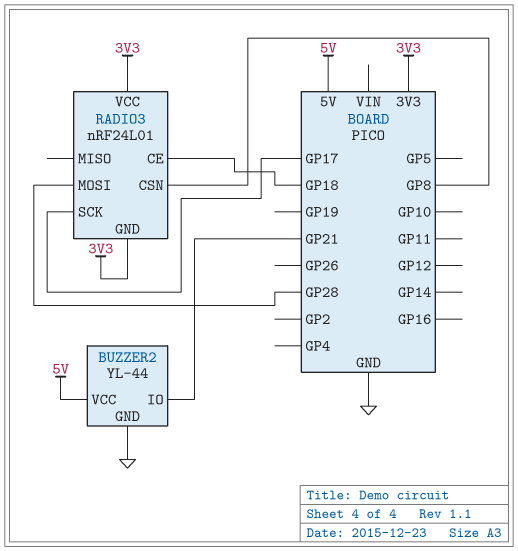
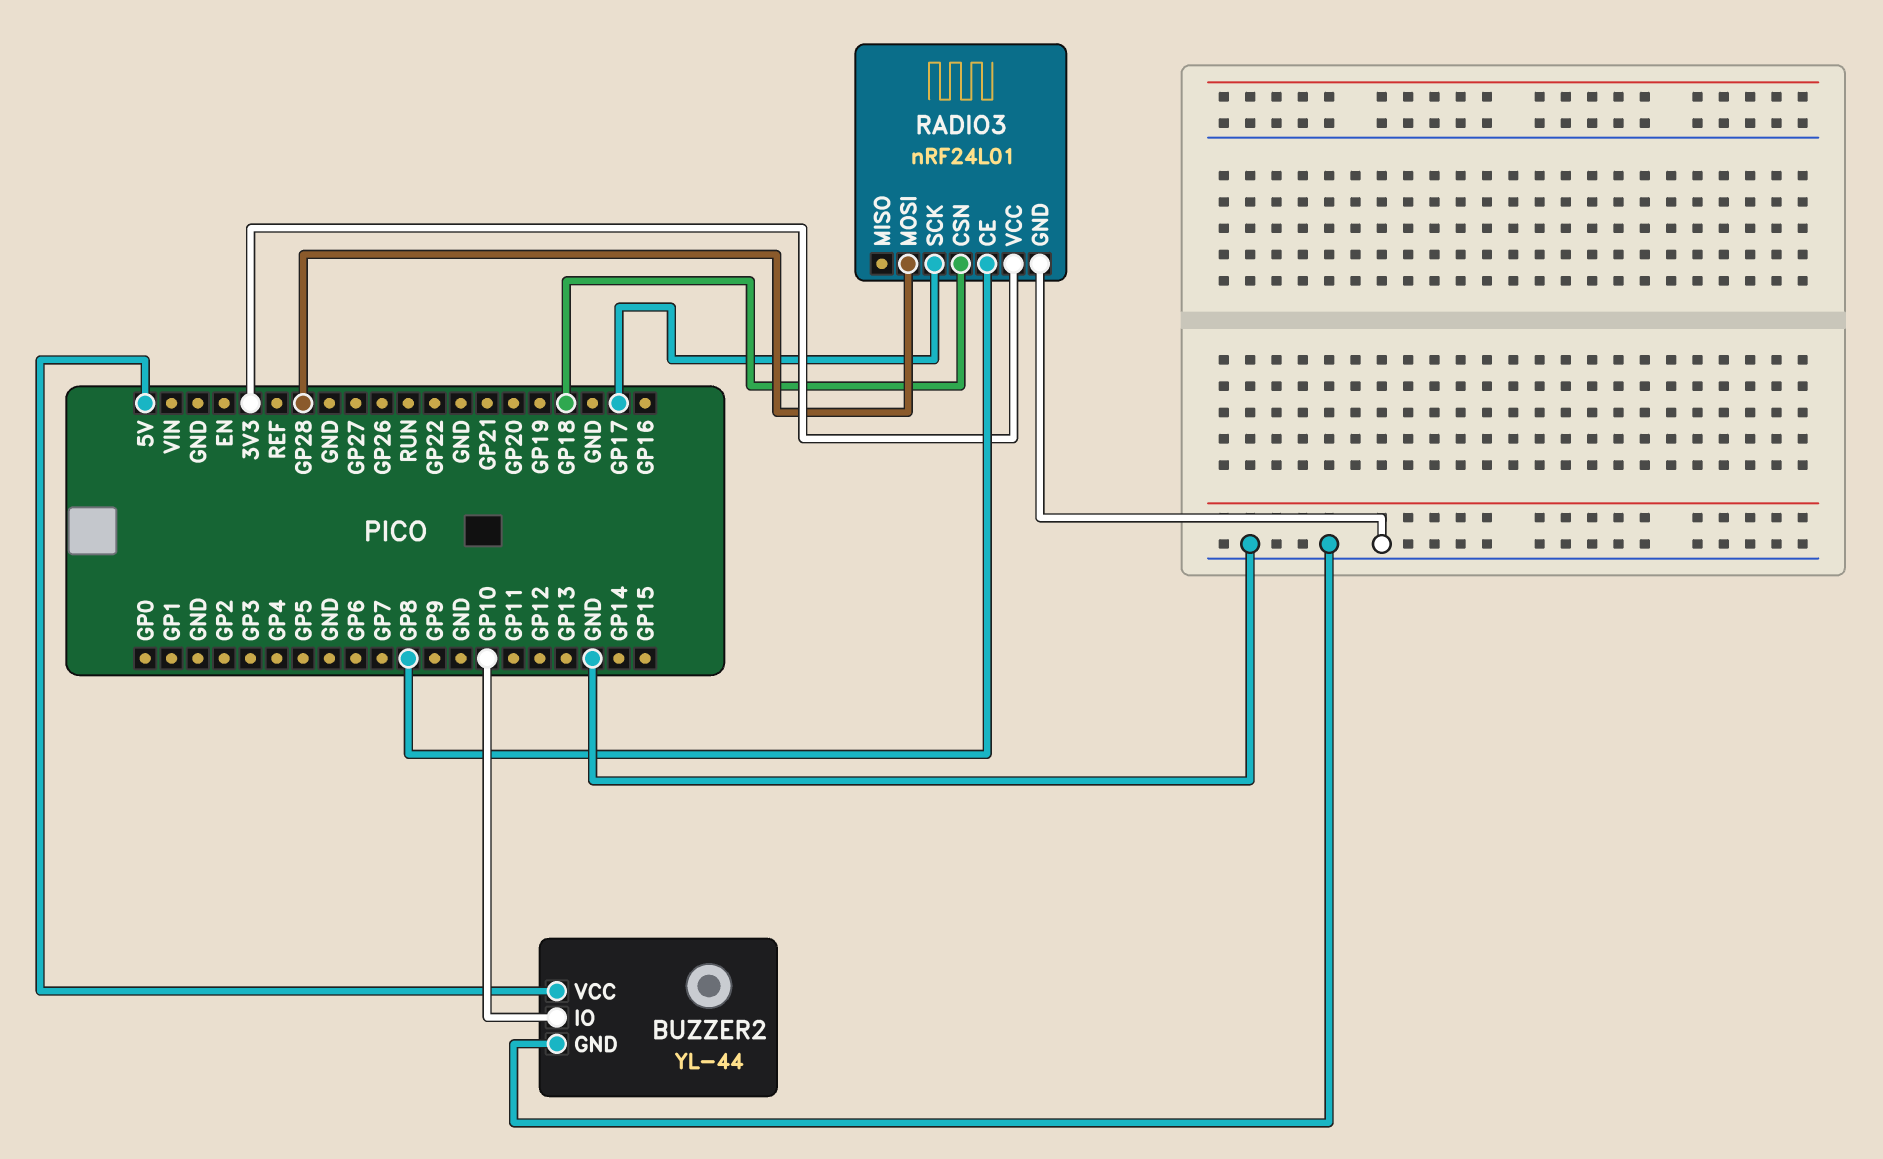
BUZZER2 pin IO: GP21 -> GP10
RADIO3 pin CE: GP18 -> GP8
RADIO3 pin CSN: GP8 -> GP18
RADIO3 pin GND: 3V3 -> GND

